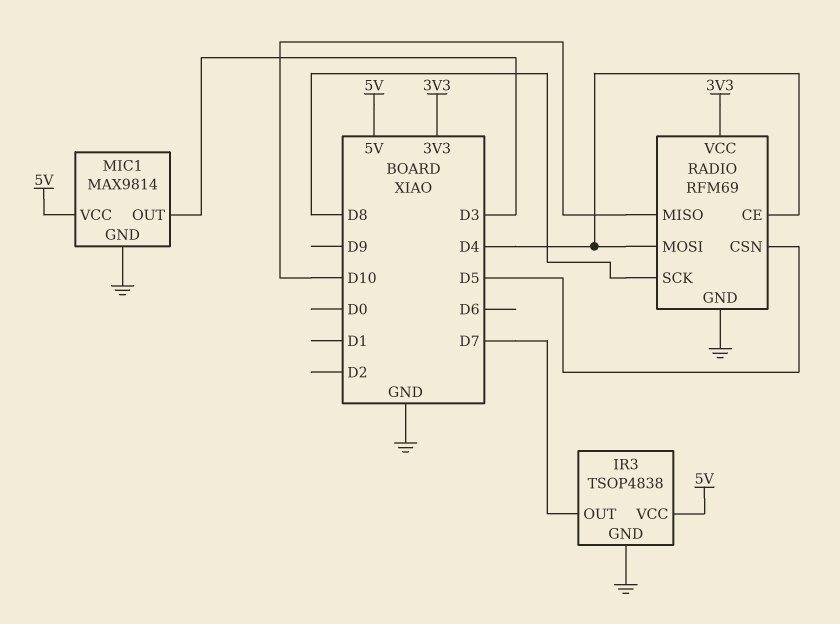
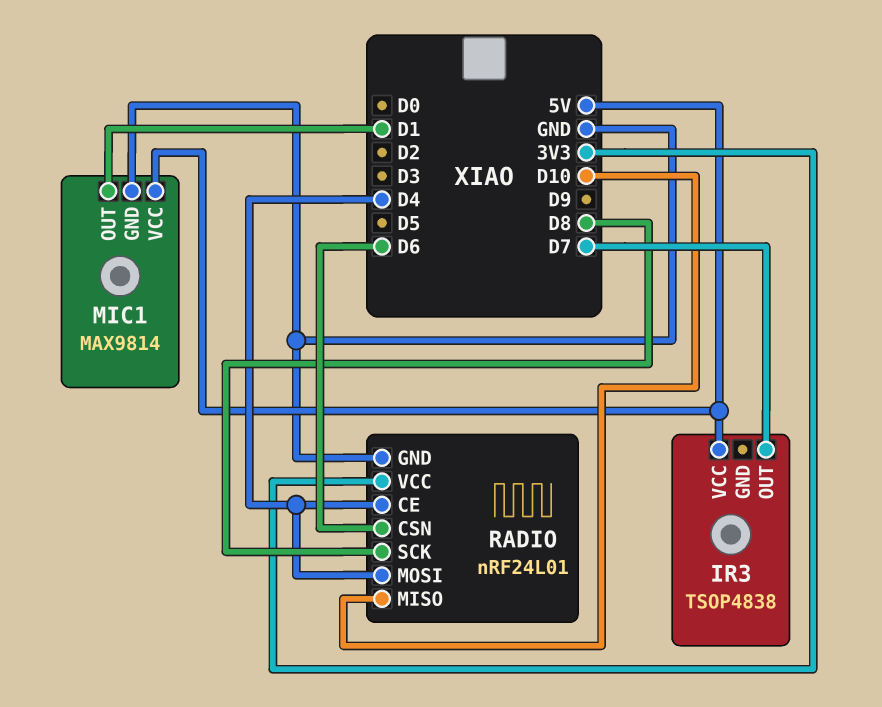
IR3 pin GND: GND -> none
MIC1 pin OUT: D3 -> D1
RADIO: RFM69 -> nRF24L01
RADIO pin CSN: D5 -> D6

